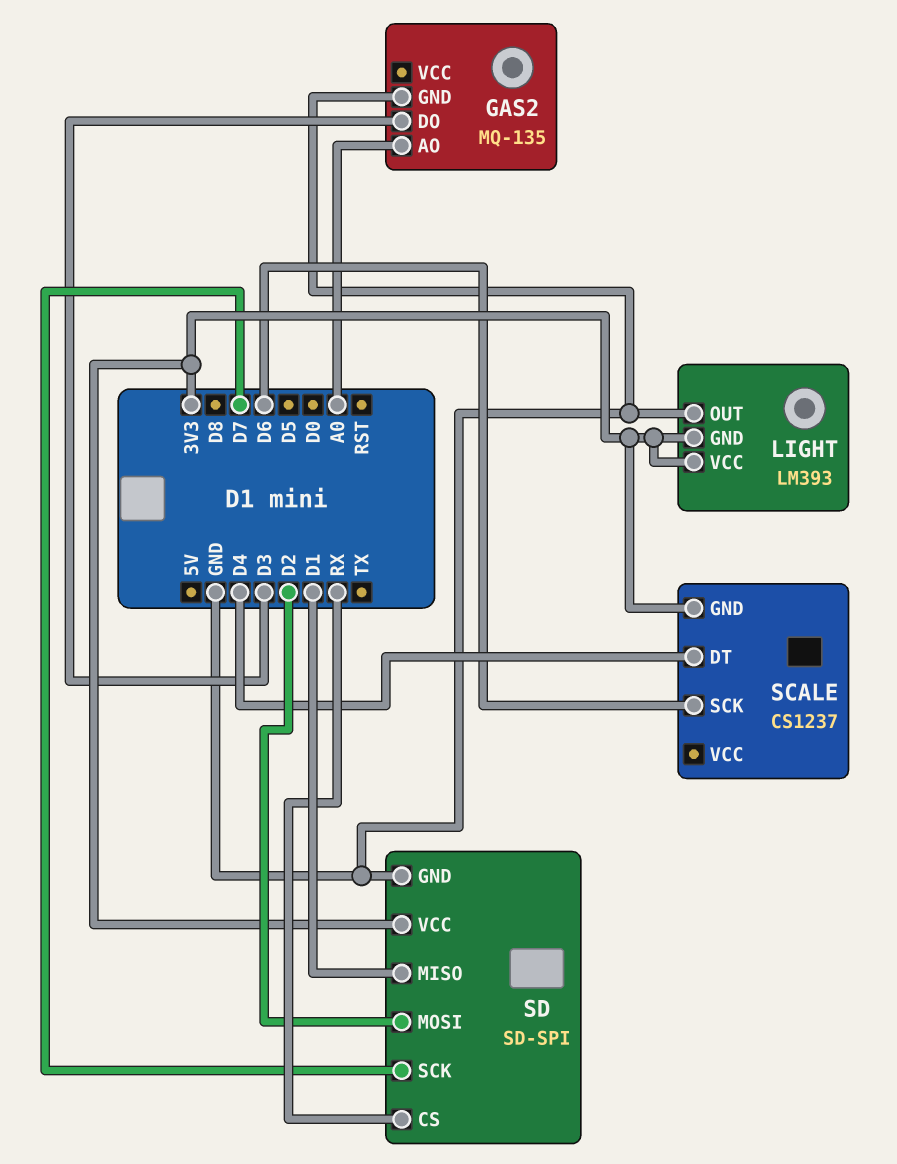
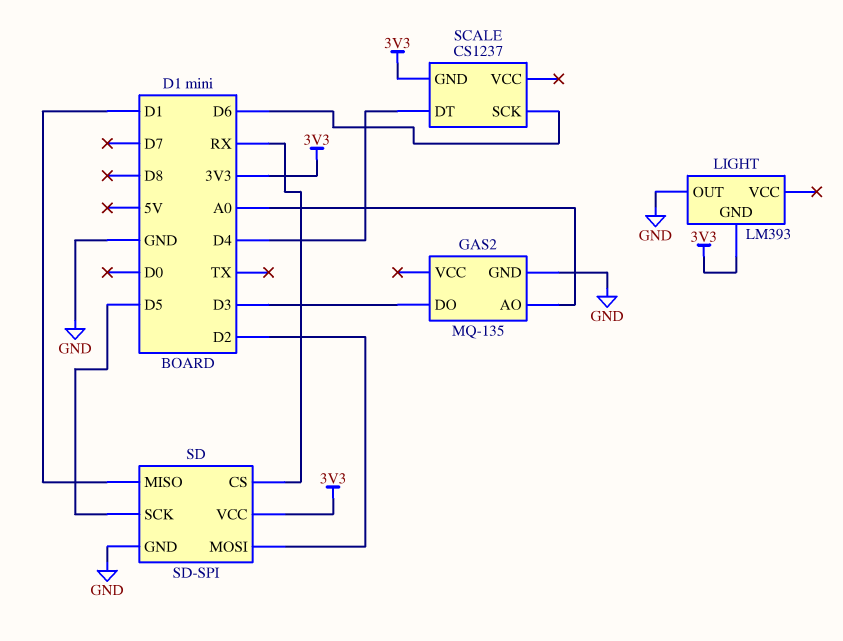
LIGHT pin VCC: 3V3 -> none
SD pin SCK: D7 -> D5

